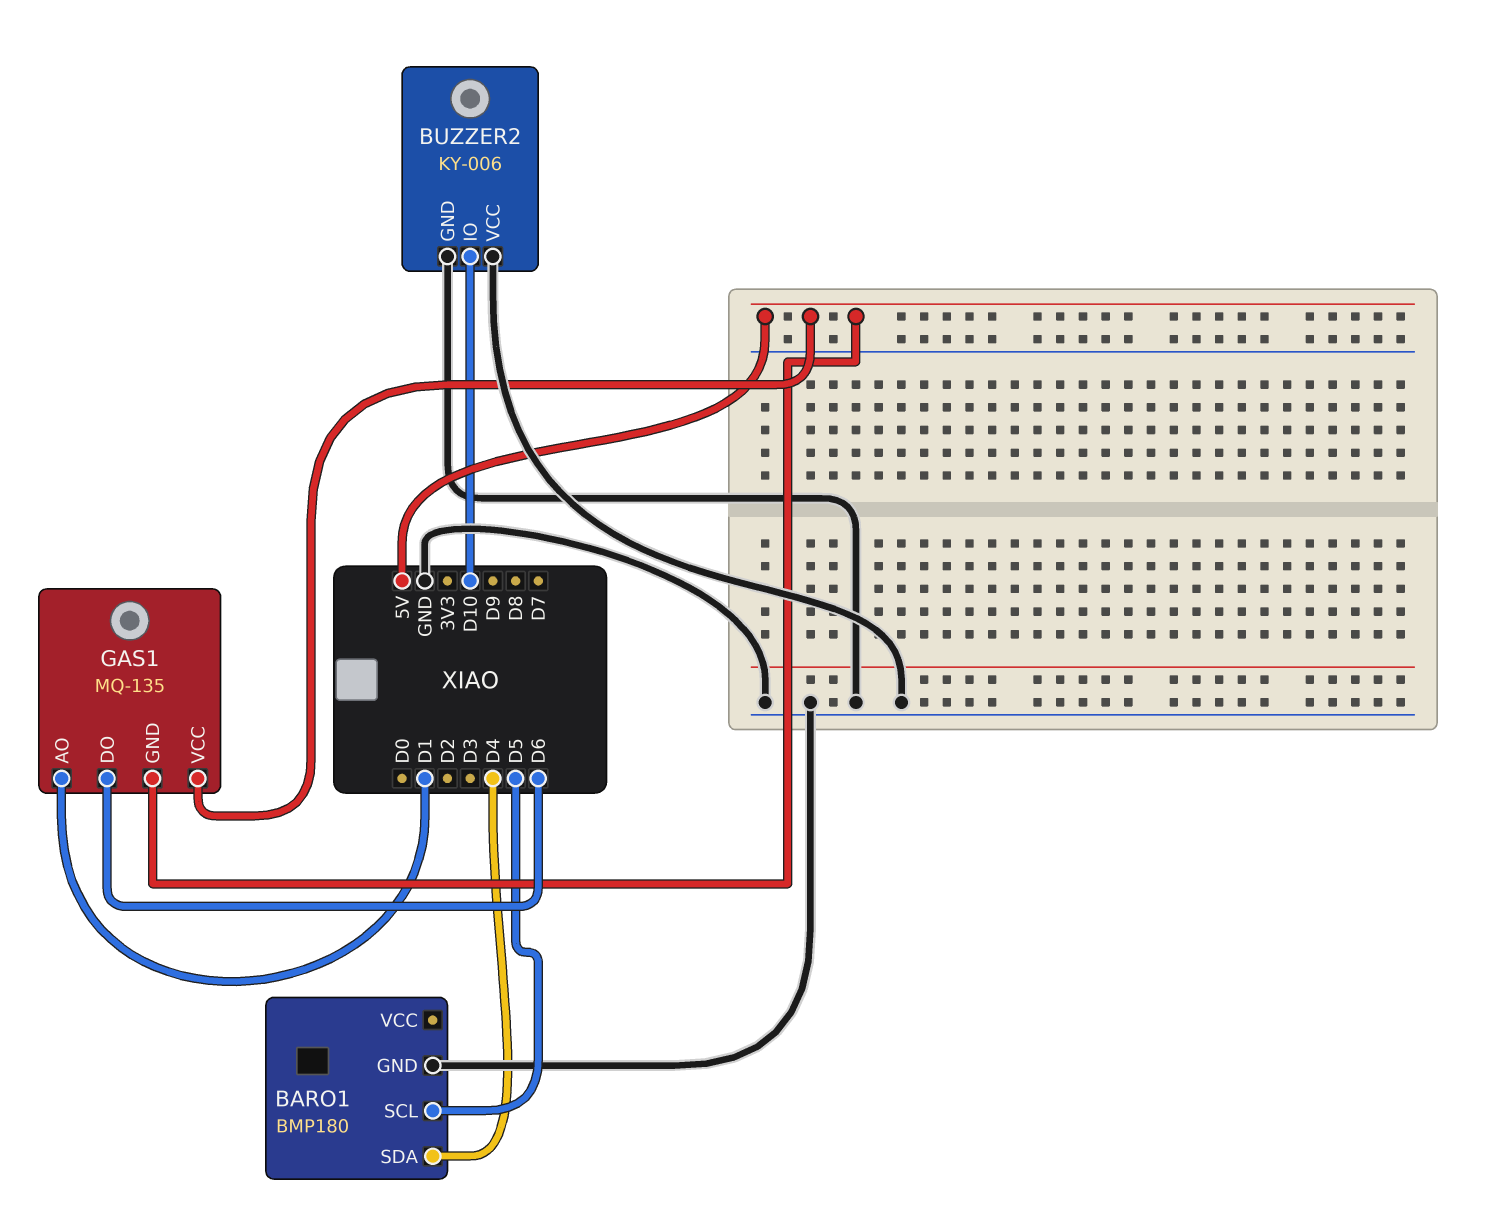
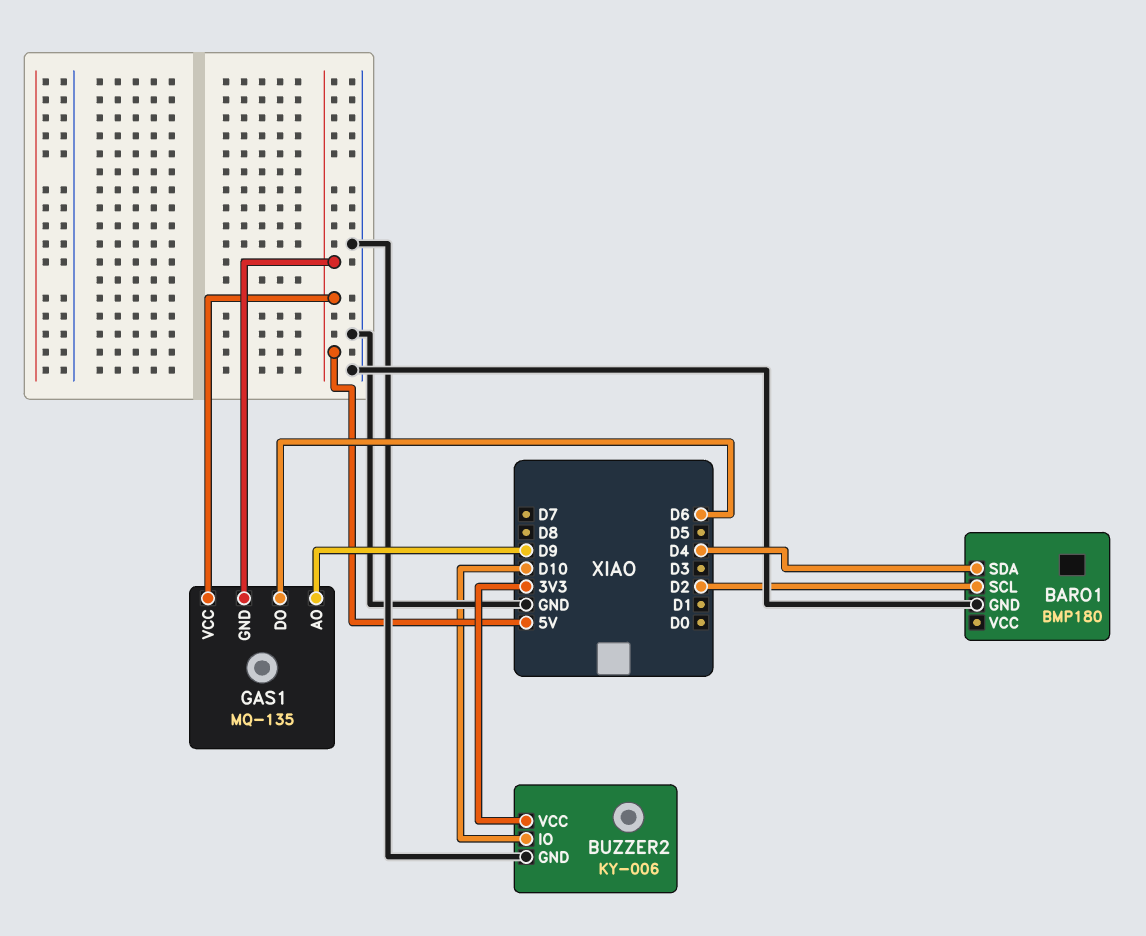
BARO1 pin SCL: D5 -> D2
BUZZER2 pin VCC: GND -> 3V3
GAS1 pin AO: D1 -> D9

